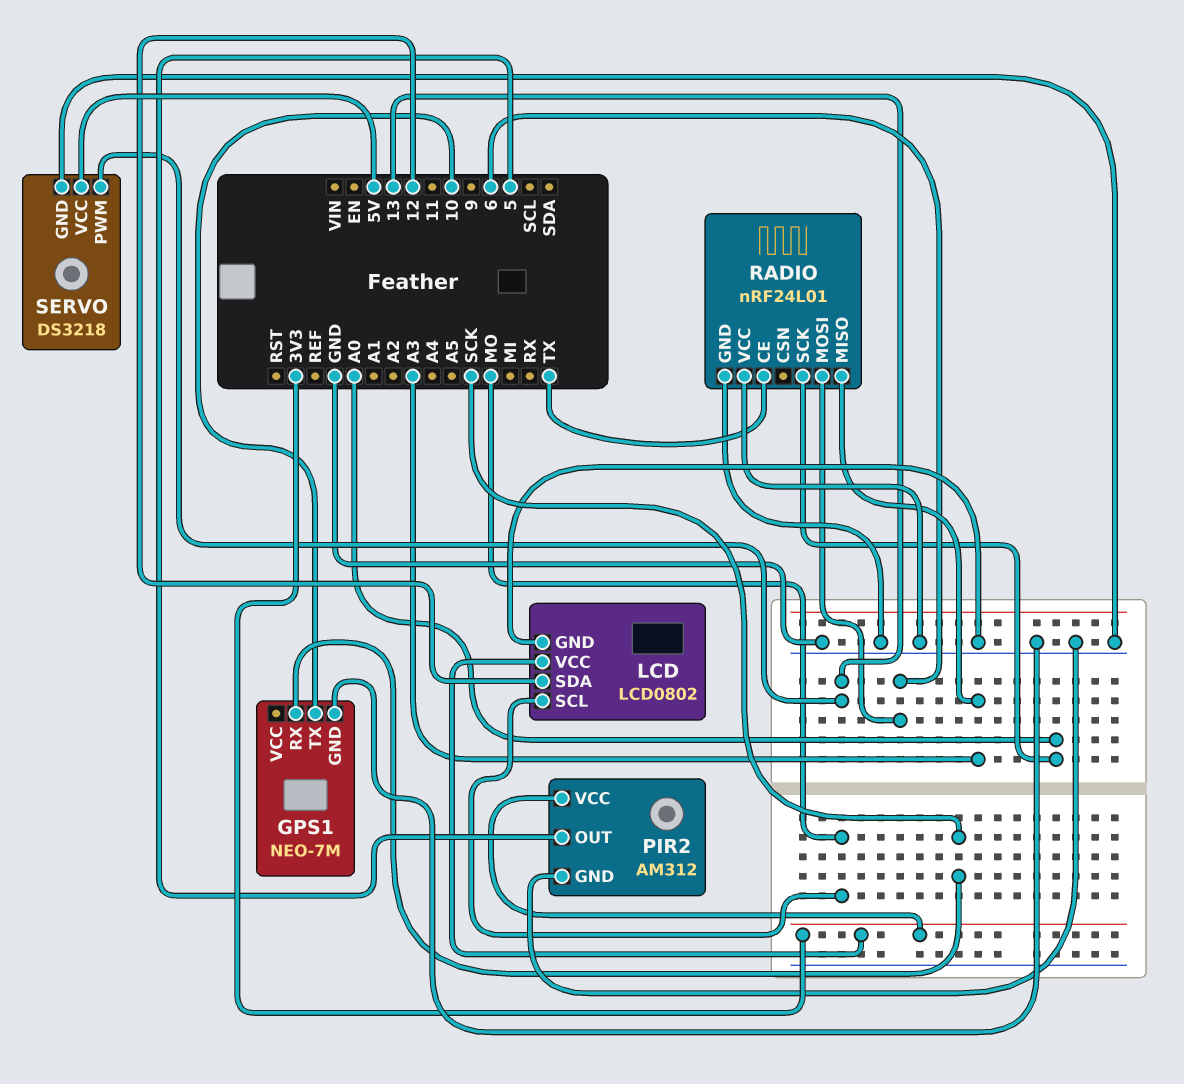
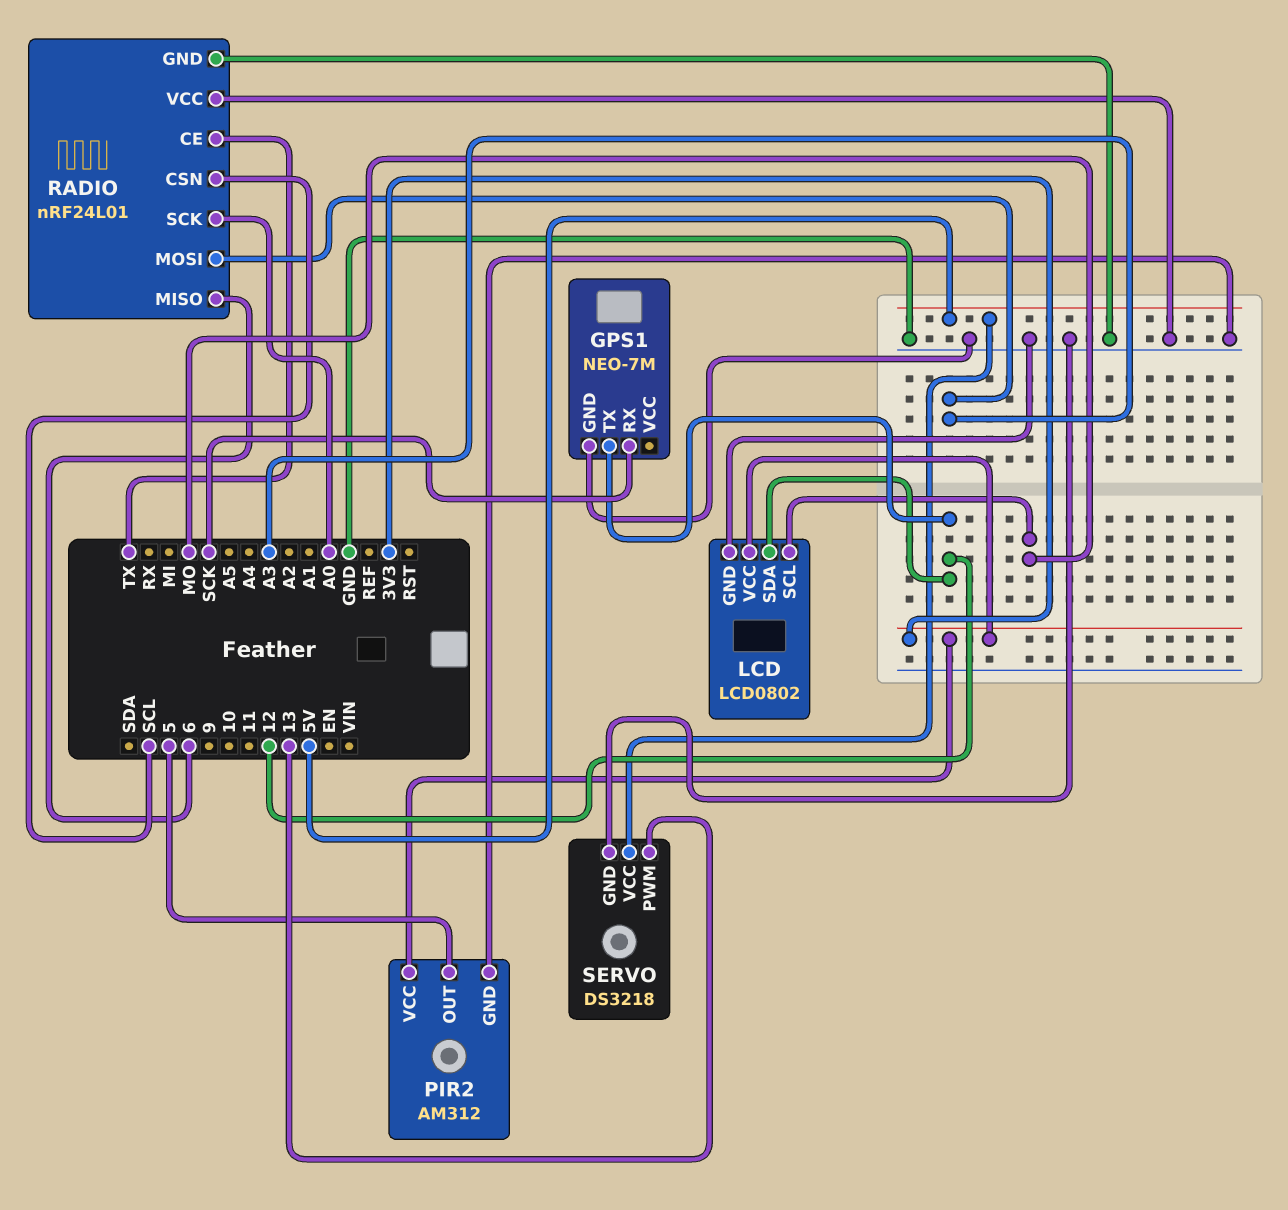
GPS1 pin TX: 10 -> 12
RADIO pin CSN: none -> SCL
RADIO pin MISO: A3 -> 6
RADIO pin MOSI: 6 -> A3

